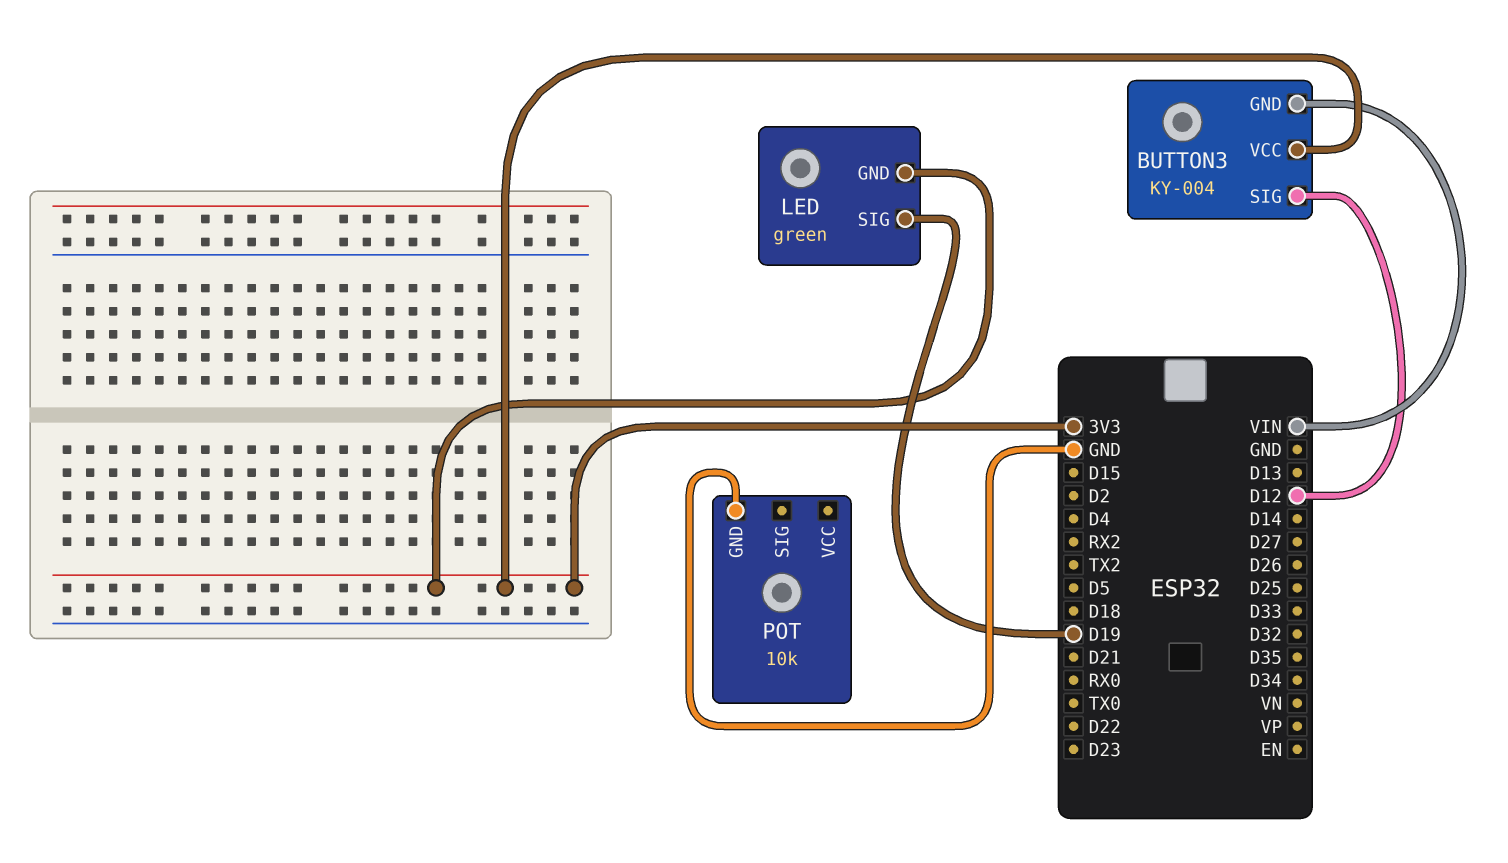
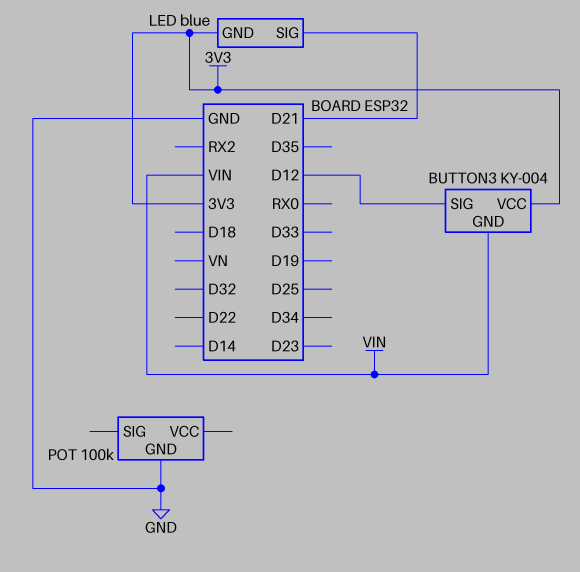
LED: green -> blue
LED pin SIG: D19 -> D21
POT: 10k -> 100k

